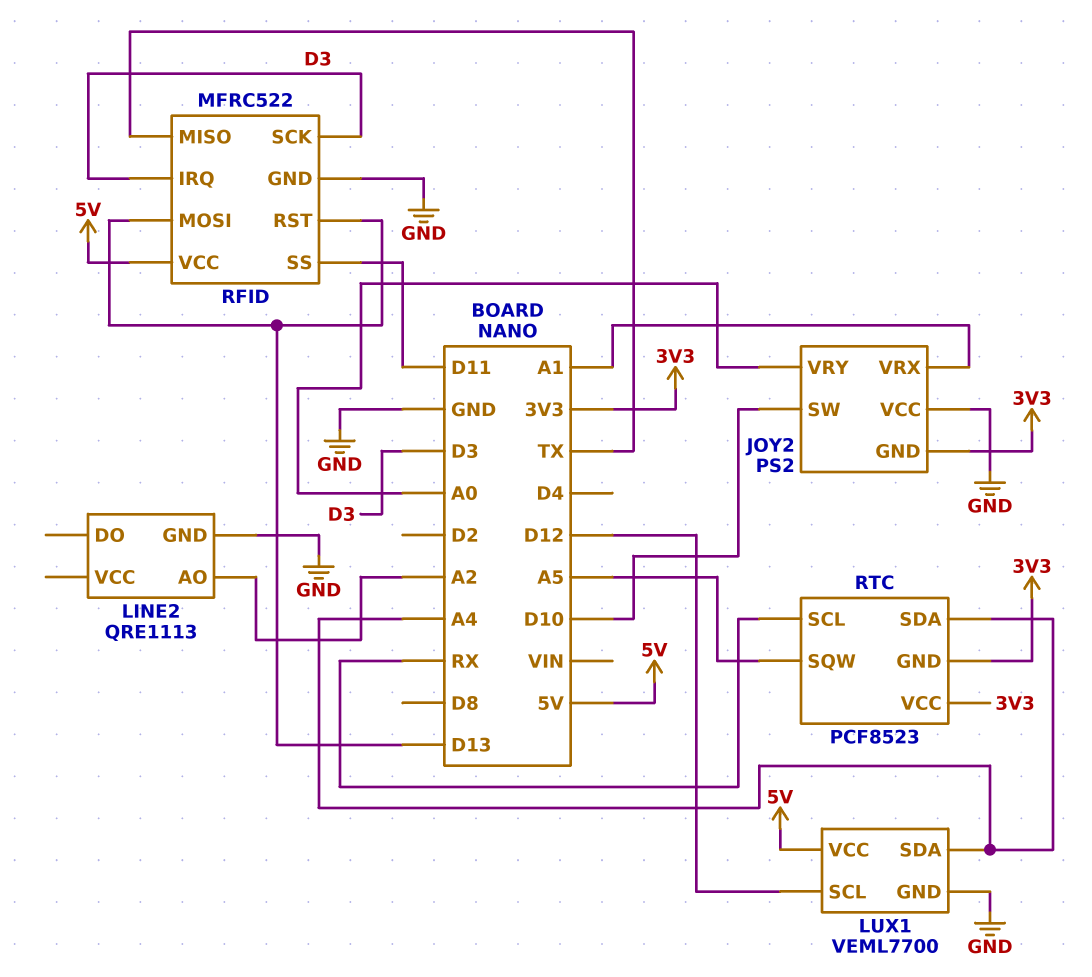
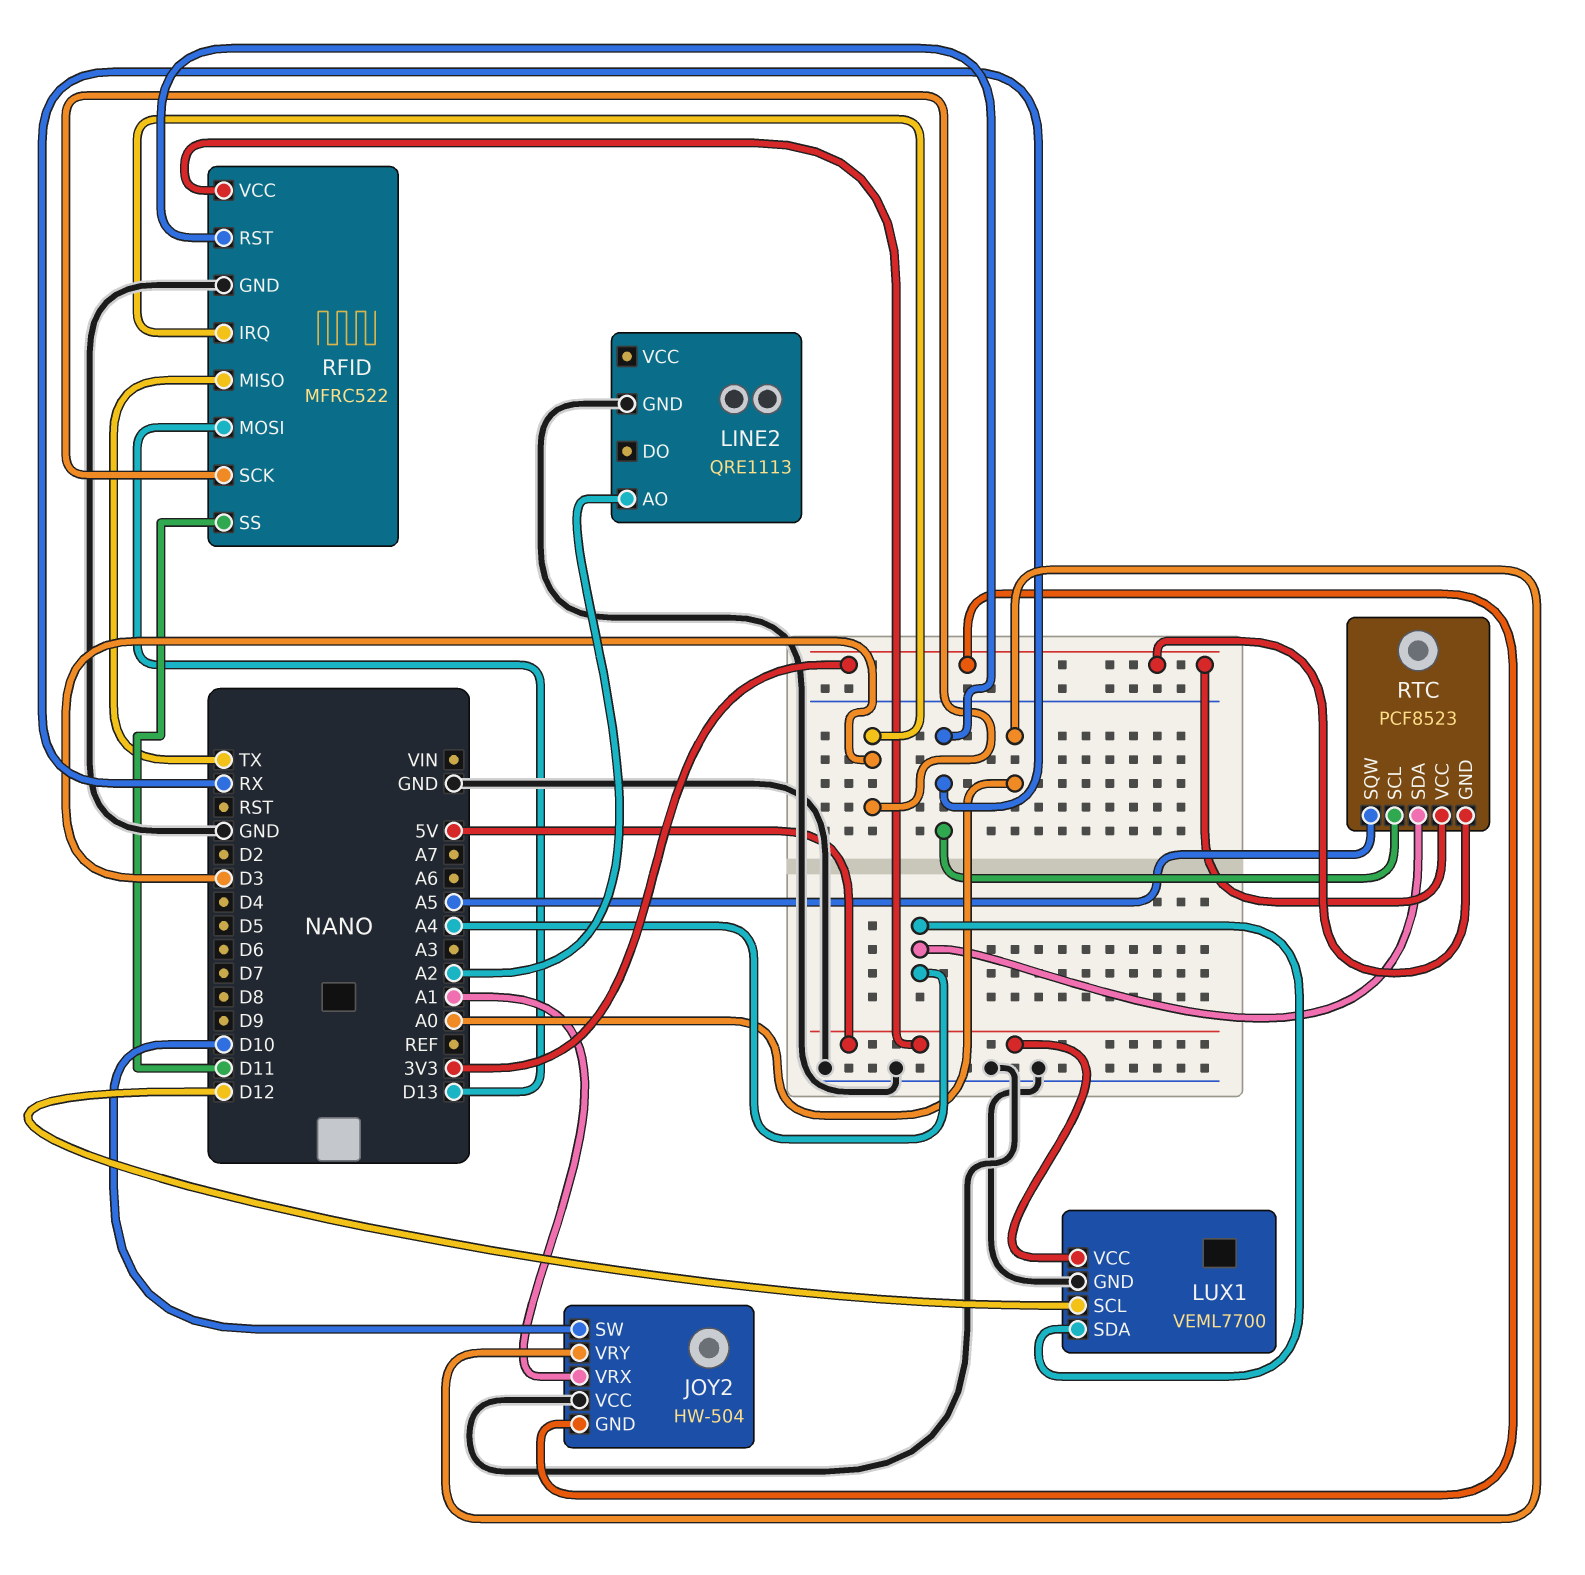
JOY2: PS2 -> HW-504
RFID pin RST: D13 -> RX

